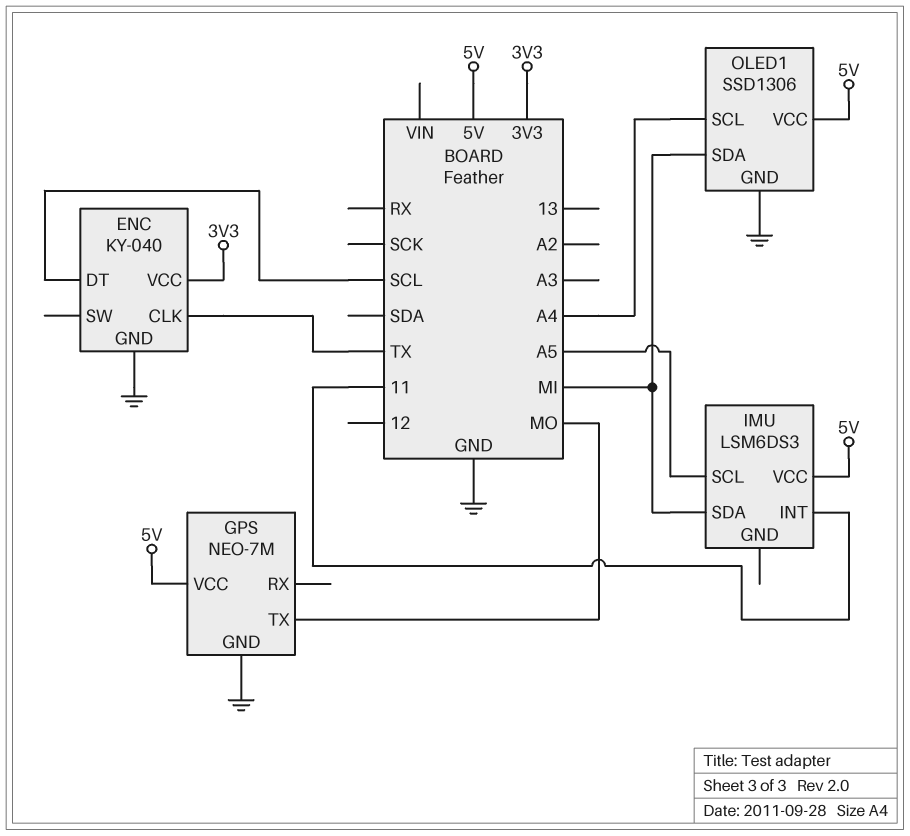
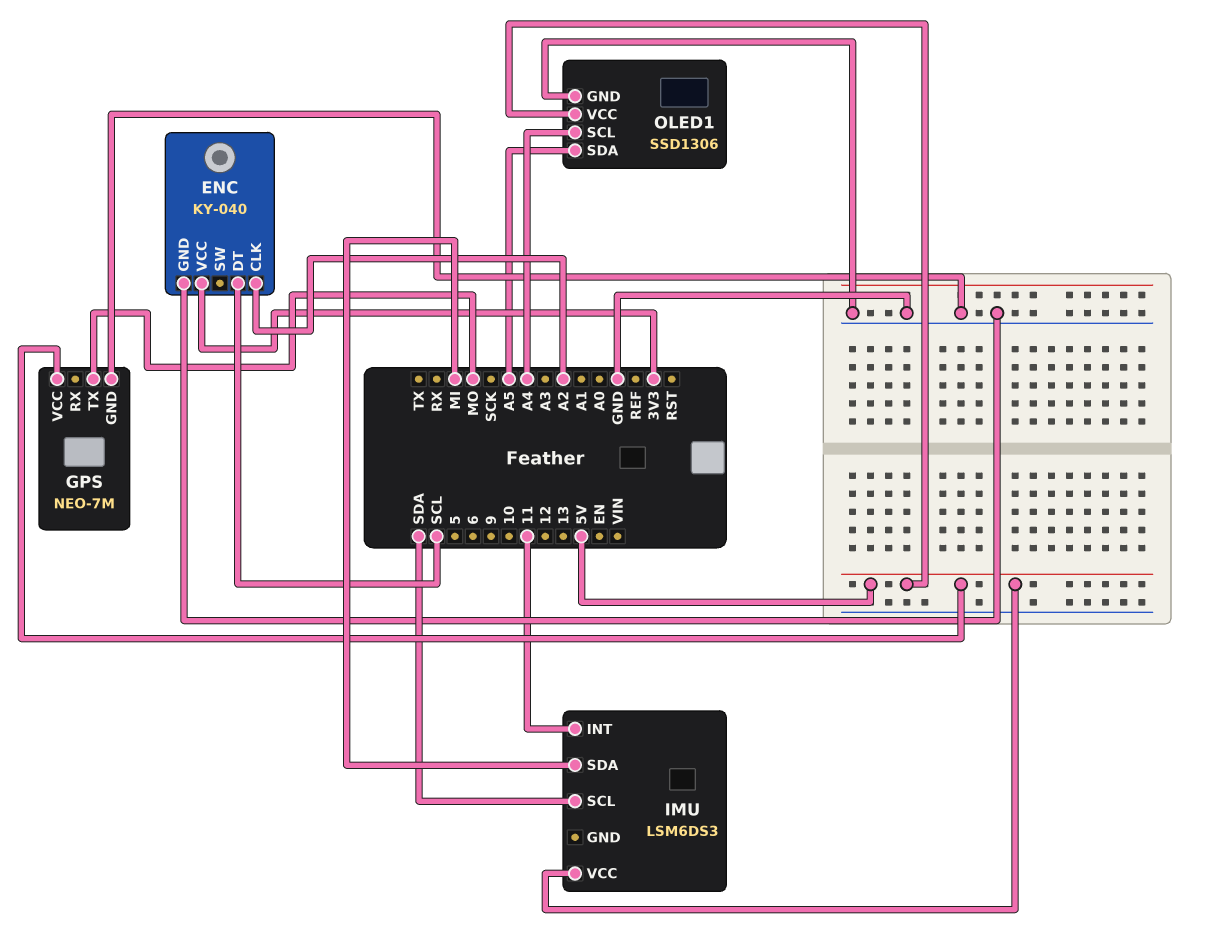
ENC pin CLK: TX -> A2
IMU pin SCL: A5 -> SDA
OLED1 pin SDA: MI -> A5

